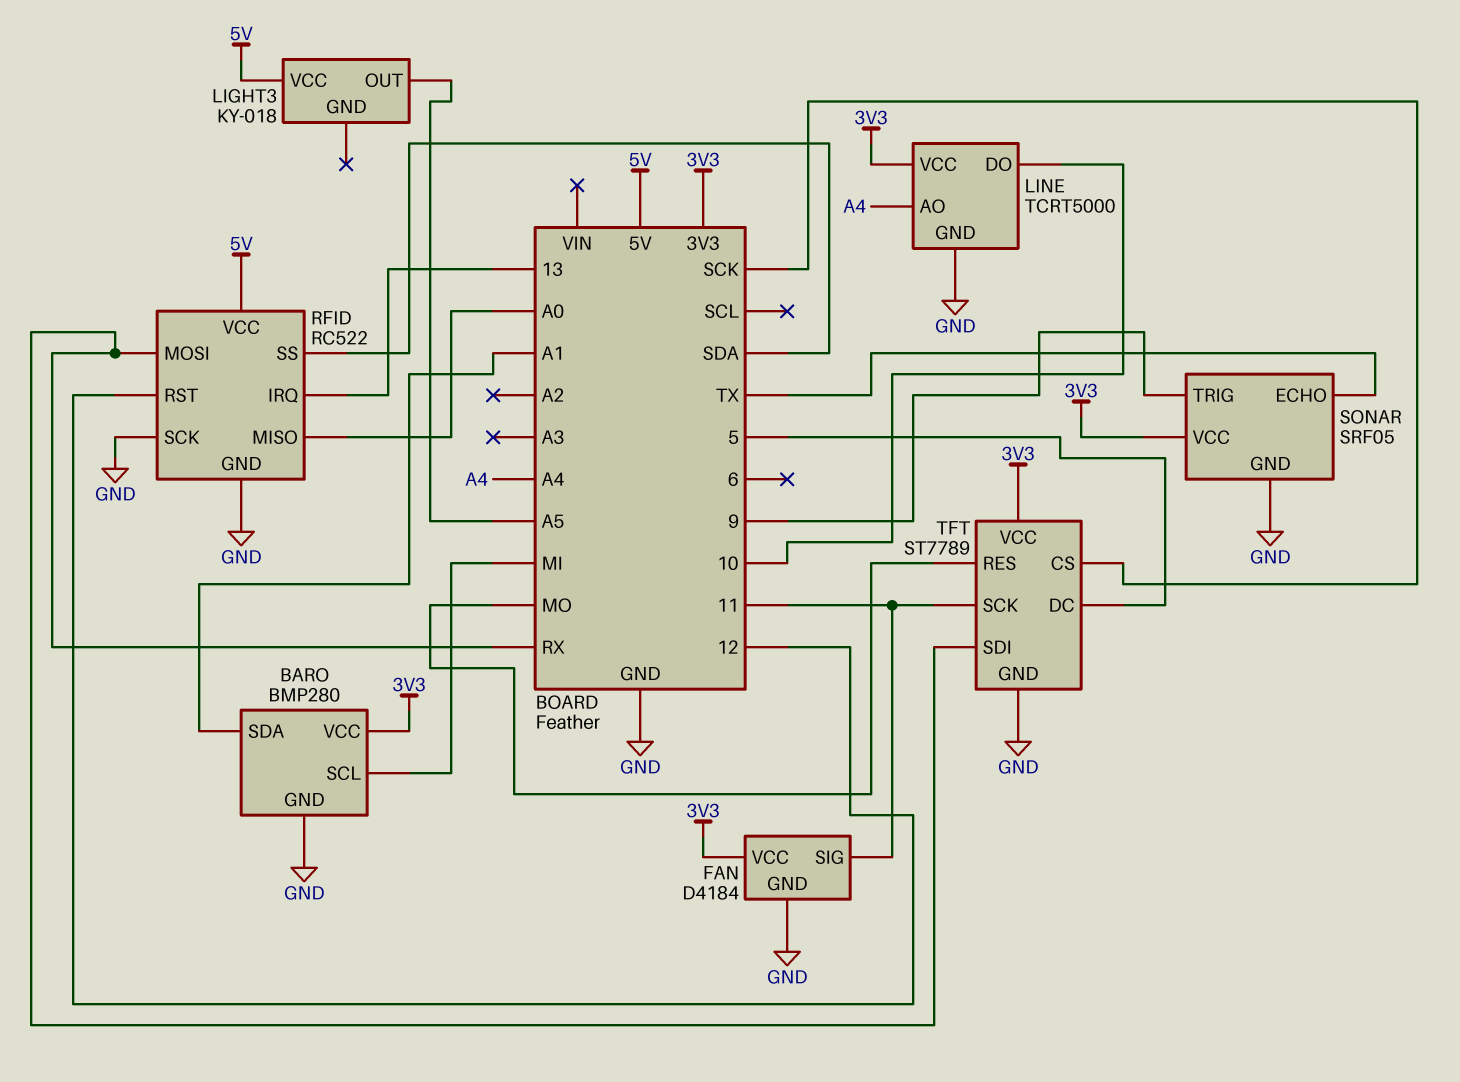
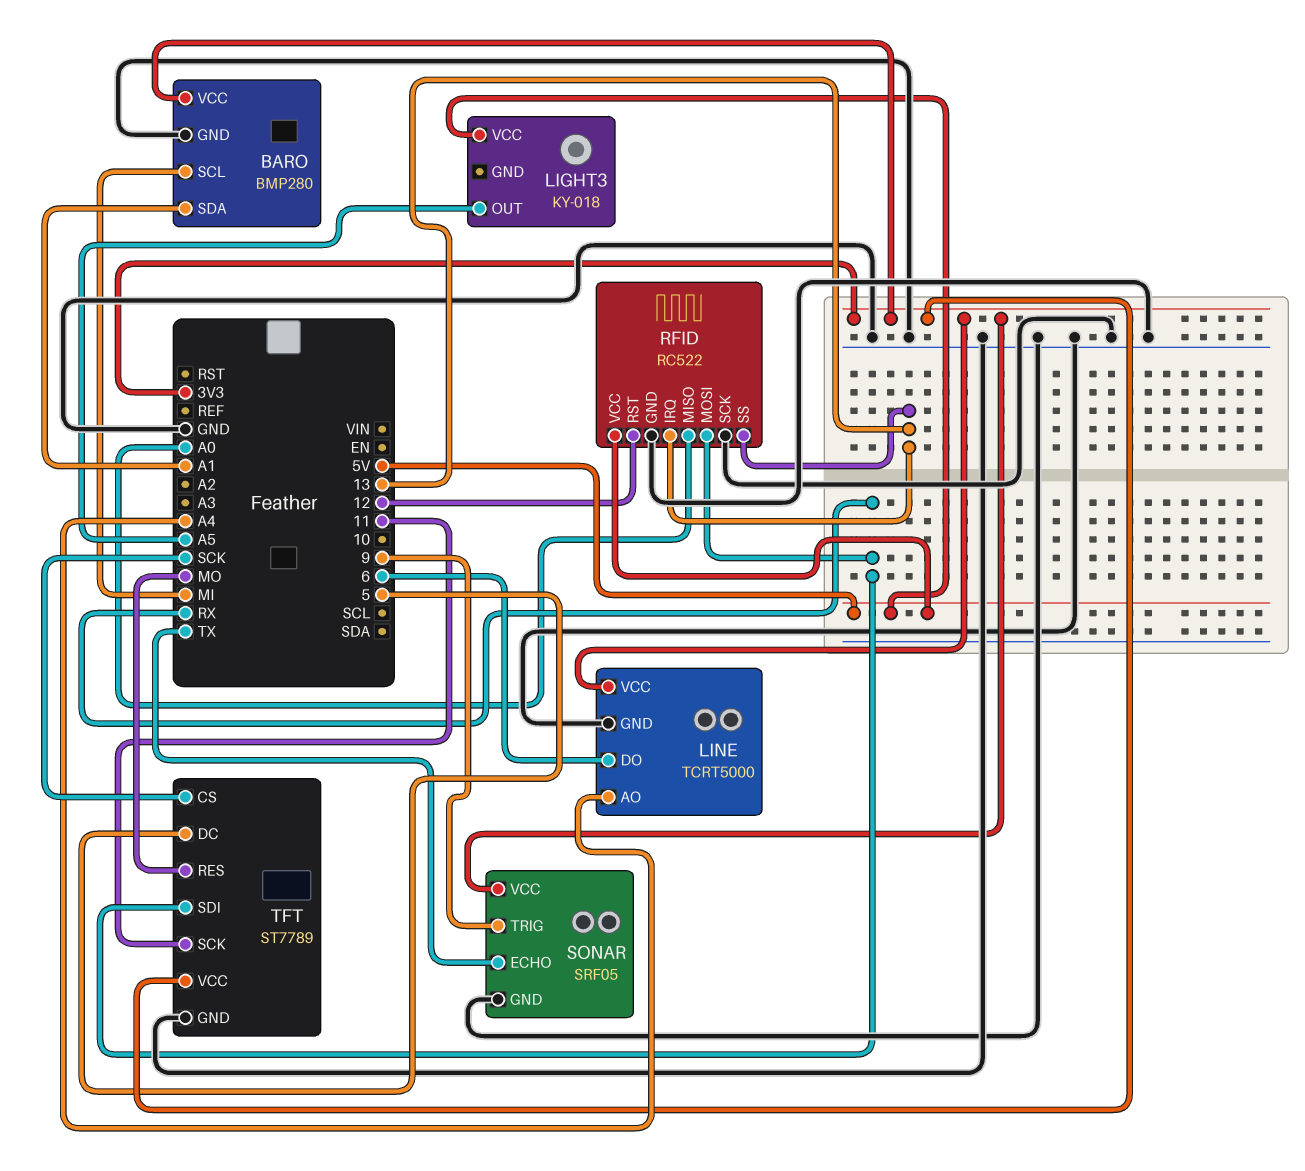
FAN: D4184 -> none
FAN pin GND: GND -> none
FAN pin SIG: 11 -> none
FAN pin VCC: 3V3 -> none
LINE pin DO: 10 -> 6
RFID pin SS: SDA -> 13

